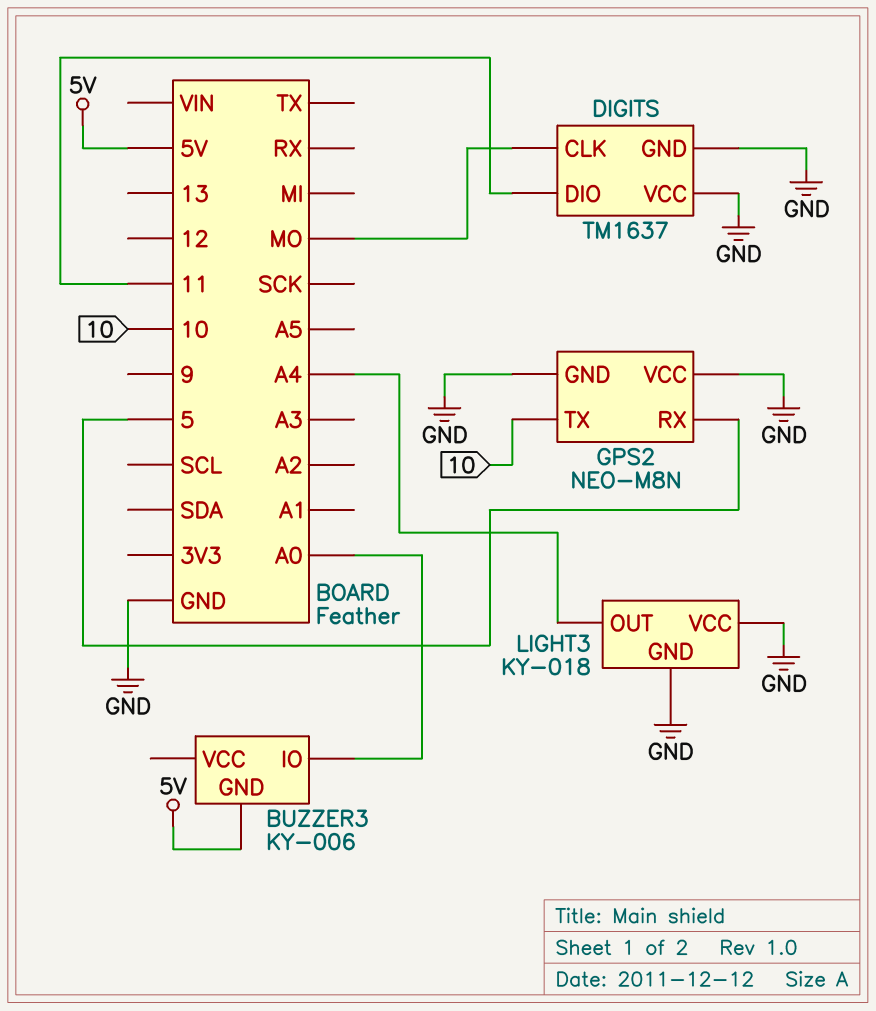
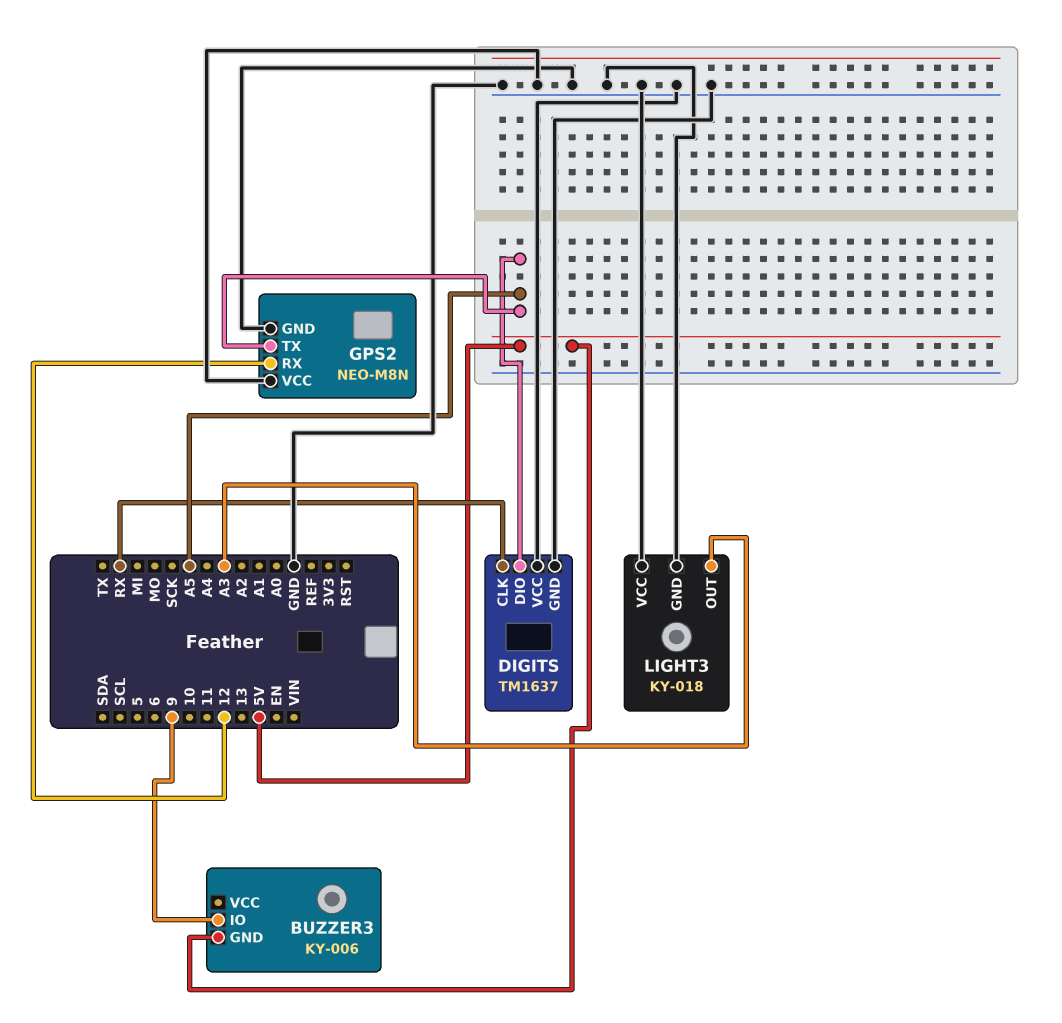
BUZZER3 pin IO: A0 -> 9
DIGITS pin CLK: MO -> RX
DIGITS pin DIO: 11 -> A5
GPS2 pin RX: 5 -> 12
GPS2 pin TX: 10 -> A5
LIGHT3 pin OUT: A4 -> A3

